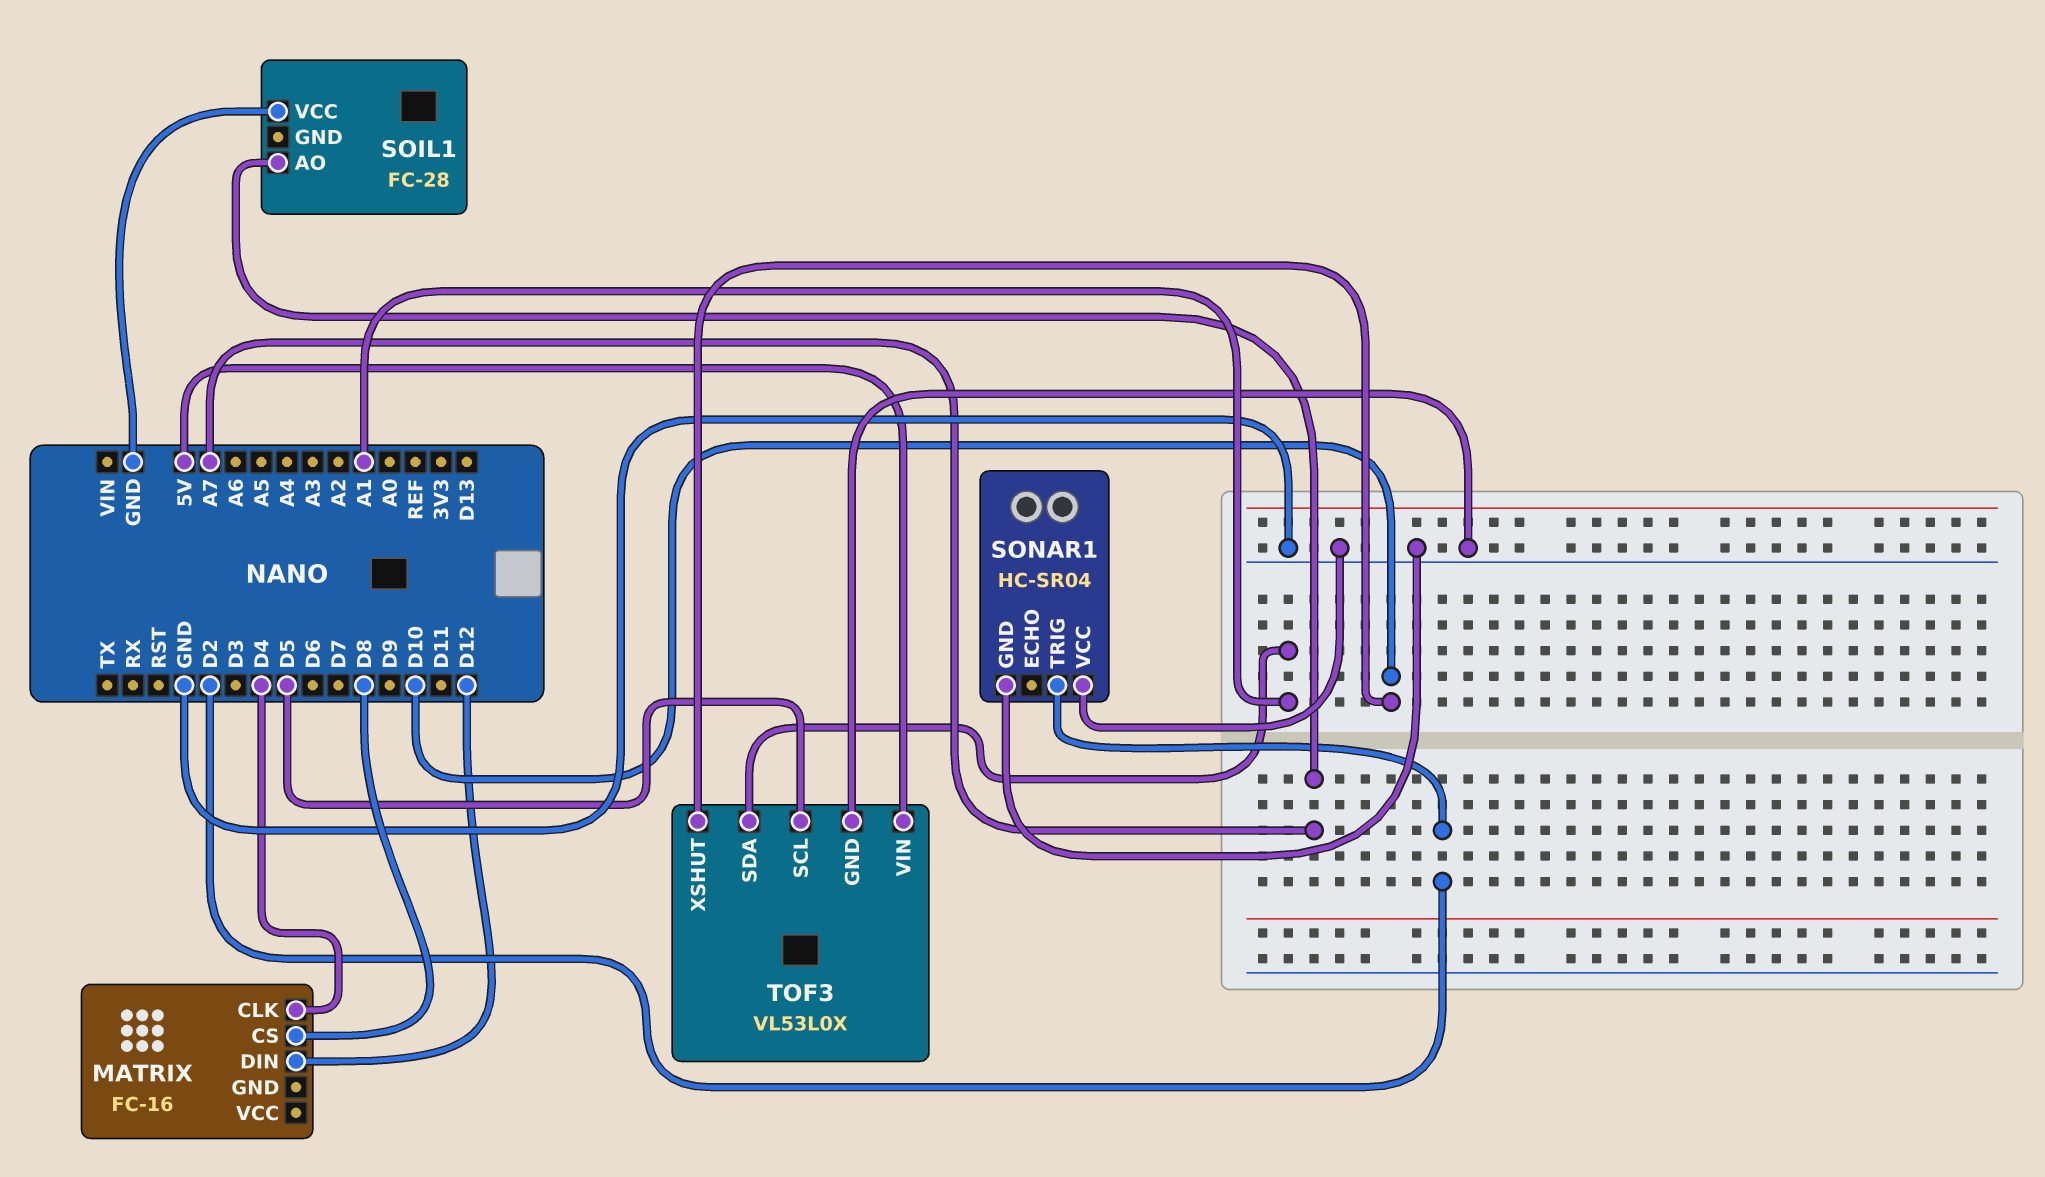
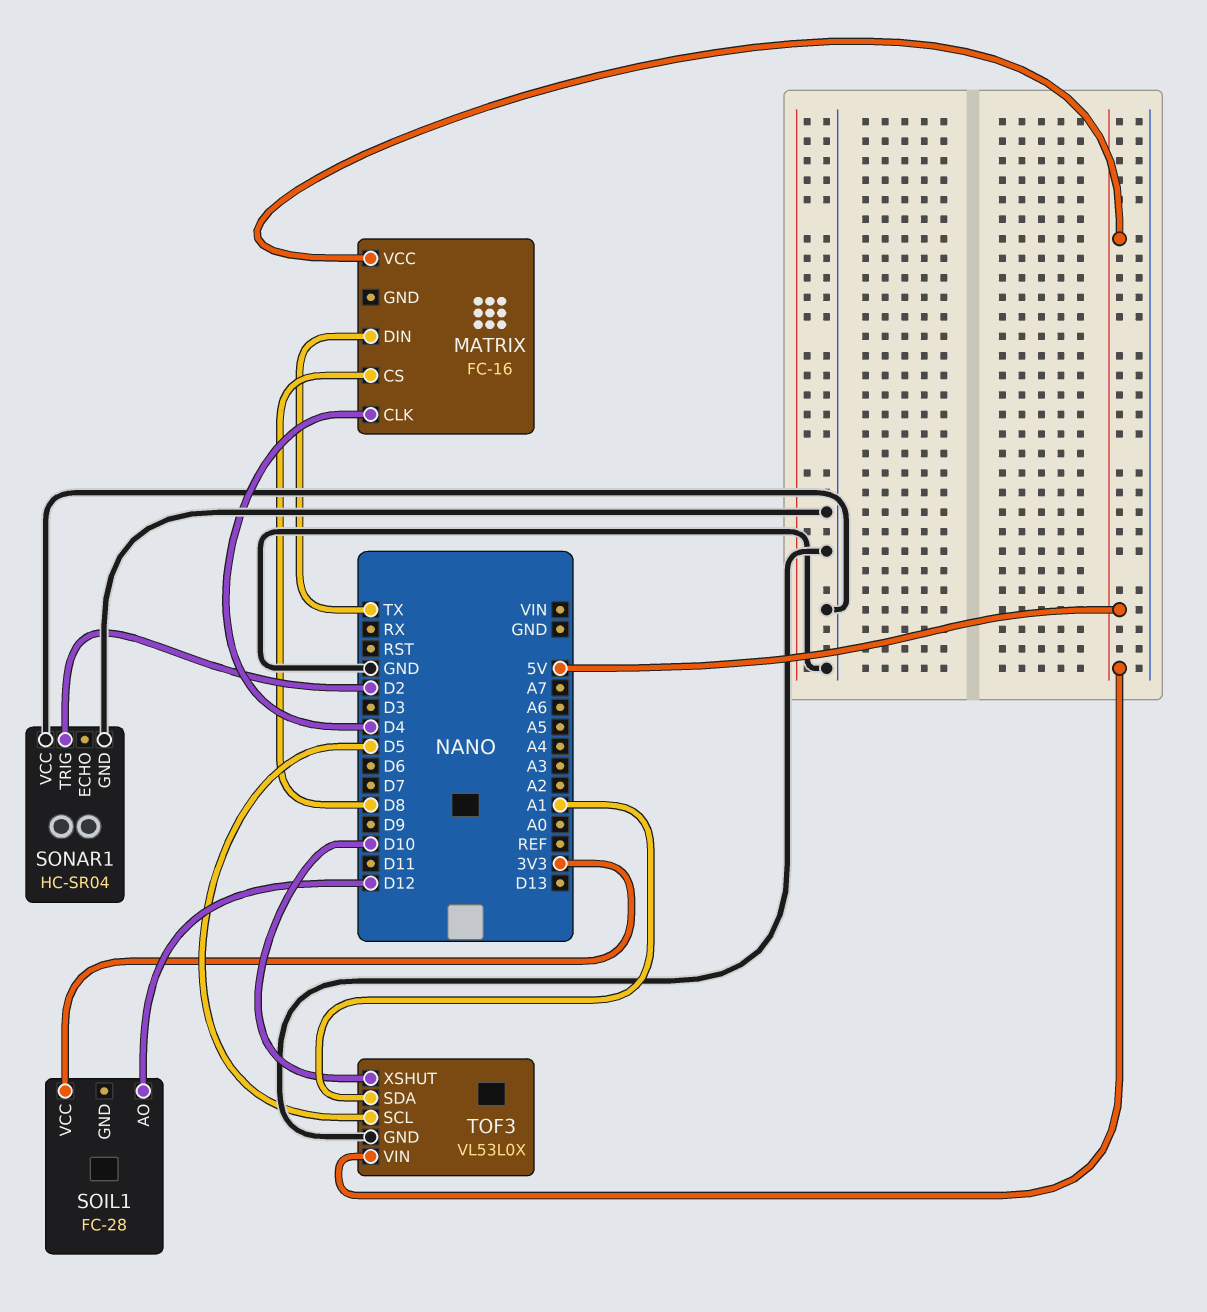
MATRIX pin DIN: D12 -> TX
MATRIX pin VCC: none -> 5V
SOIL1 pin AO: A7 -> D12
SOIL1 pin VCC: GND -> 3V3

